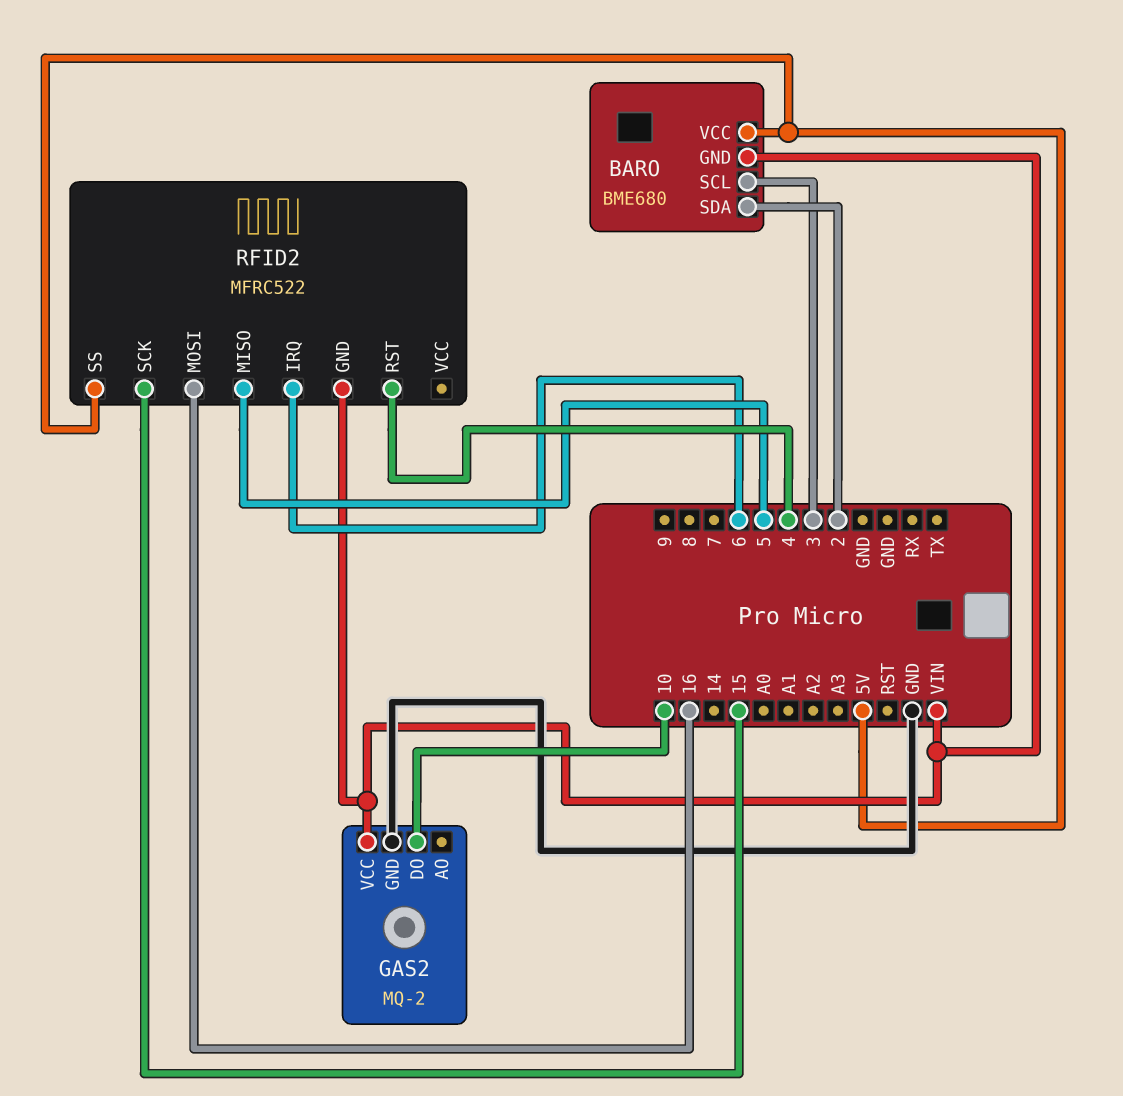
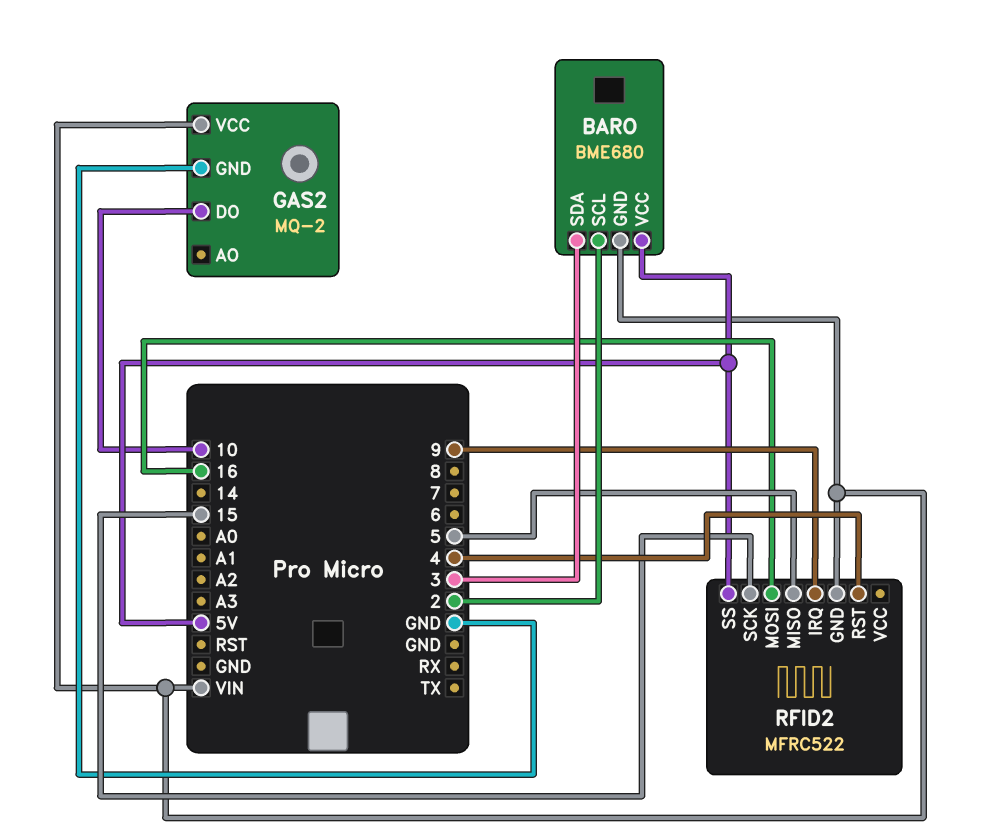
BARO pin SCL: 3 -> 2
BARO pin SDA: 2 -> 3
RFID2 pin IRQ: 6 -> 9

